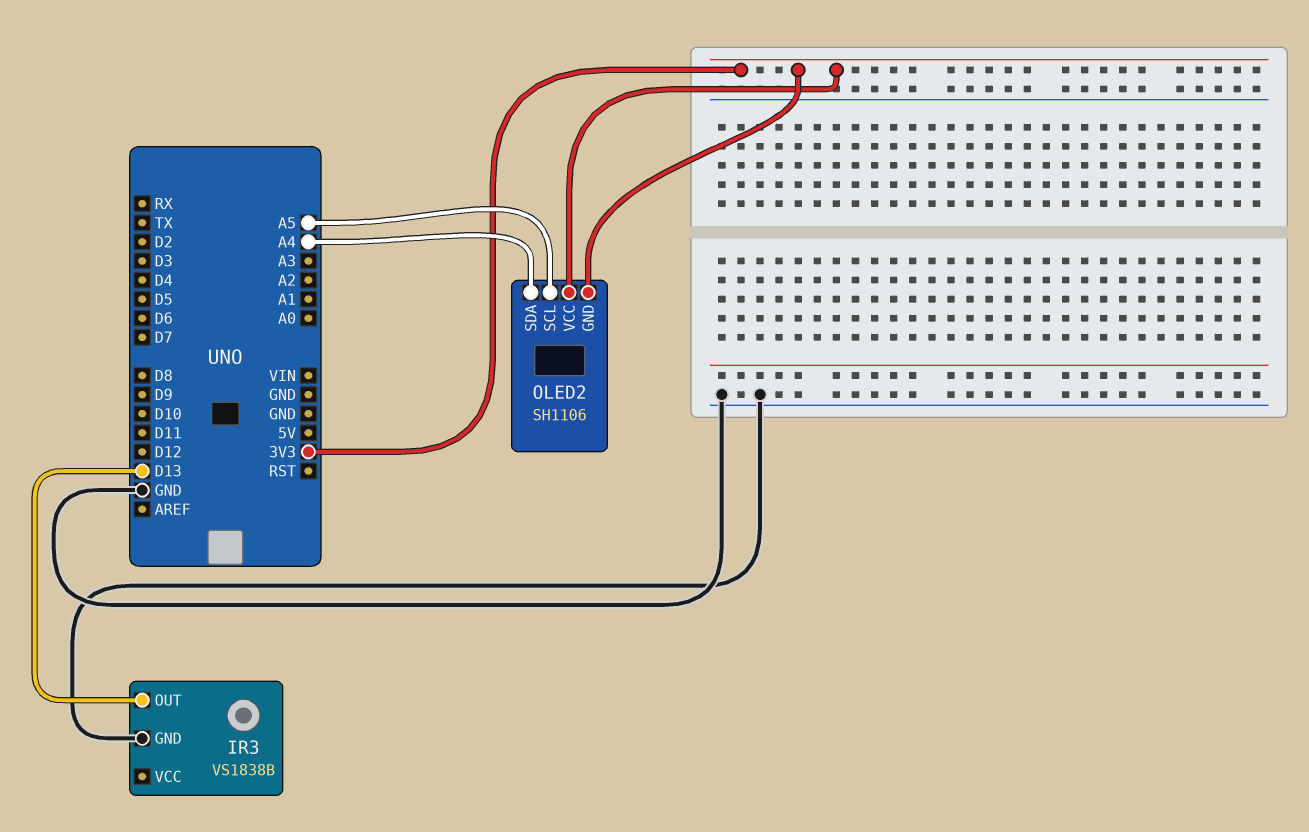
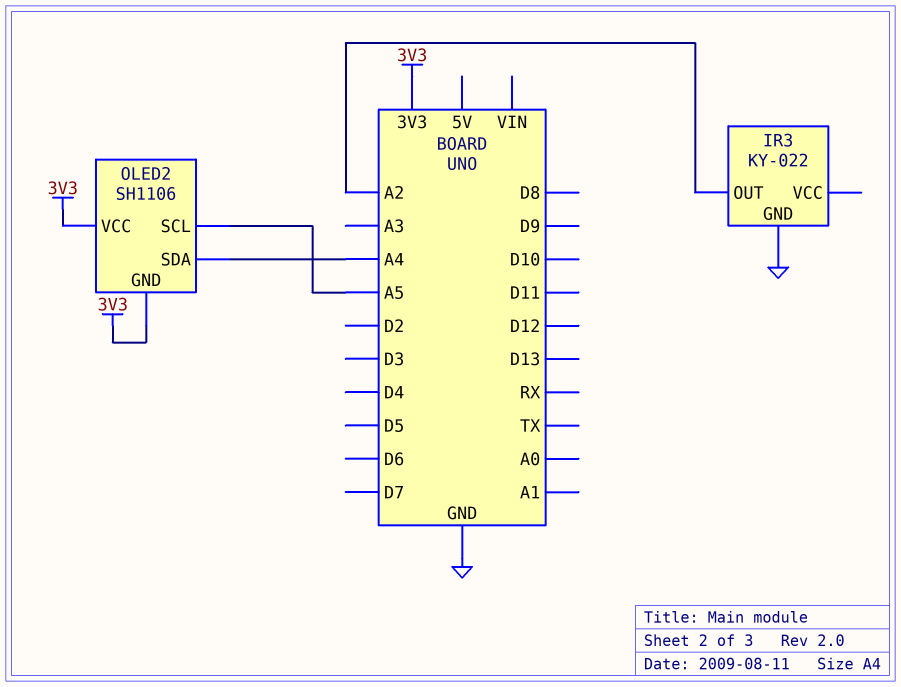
IR3: VS1838B -> KY-022
IR3 pin OUT: D13 -> A2

